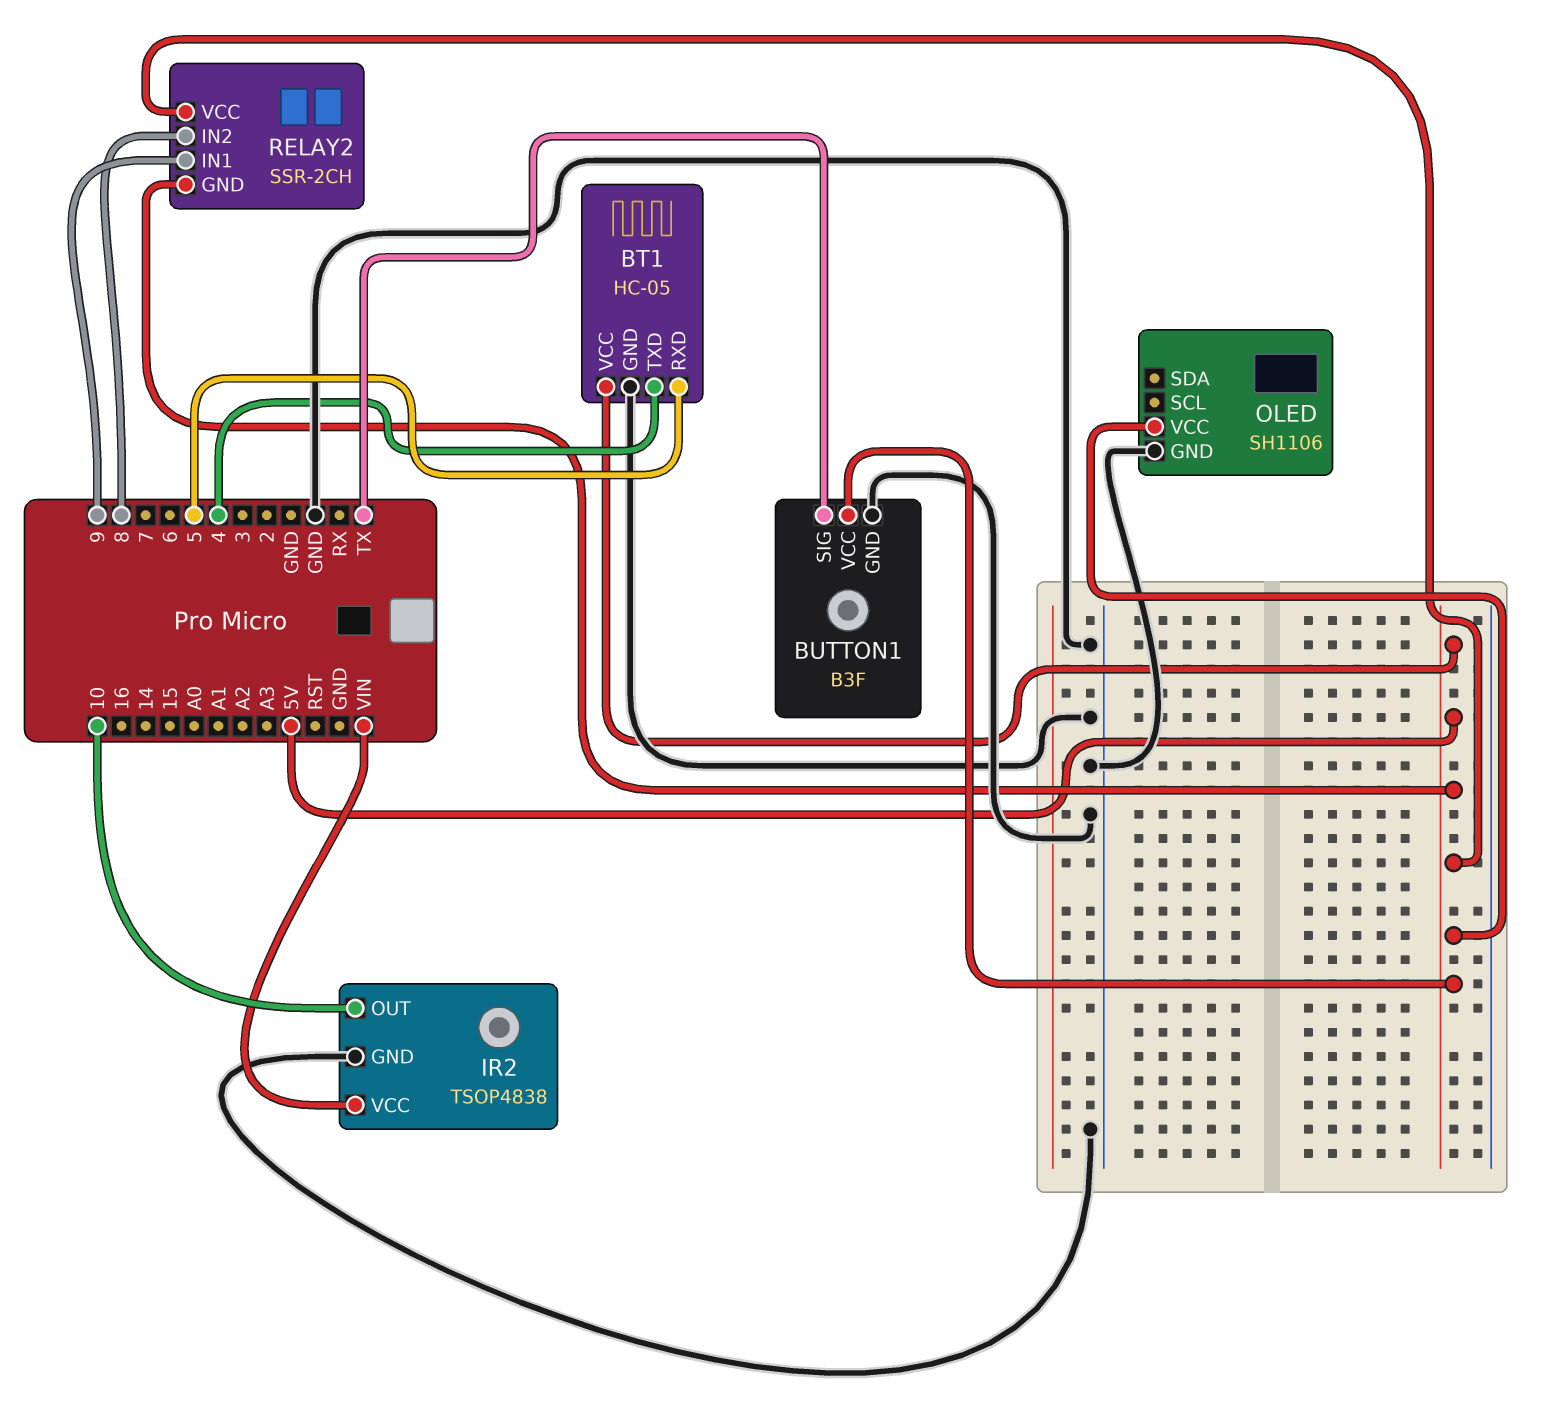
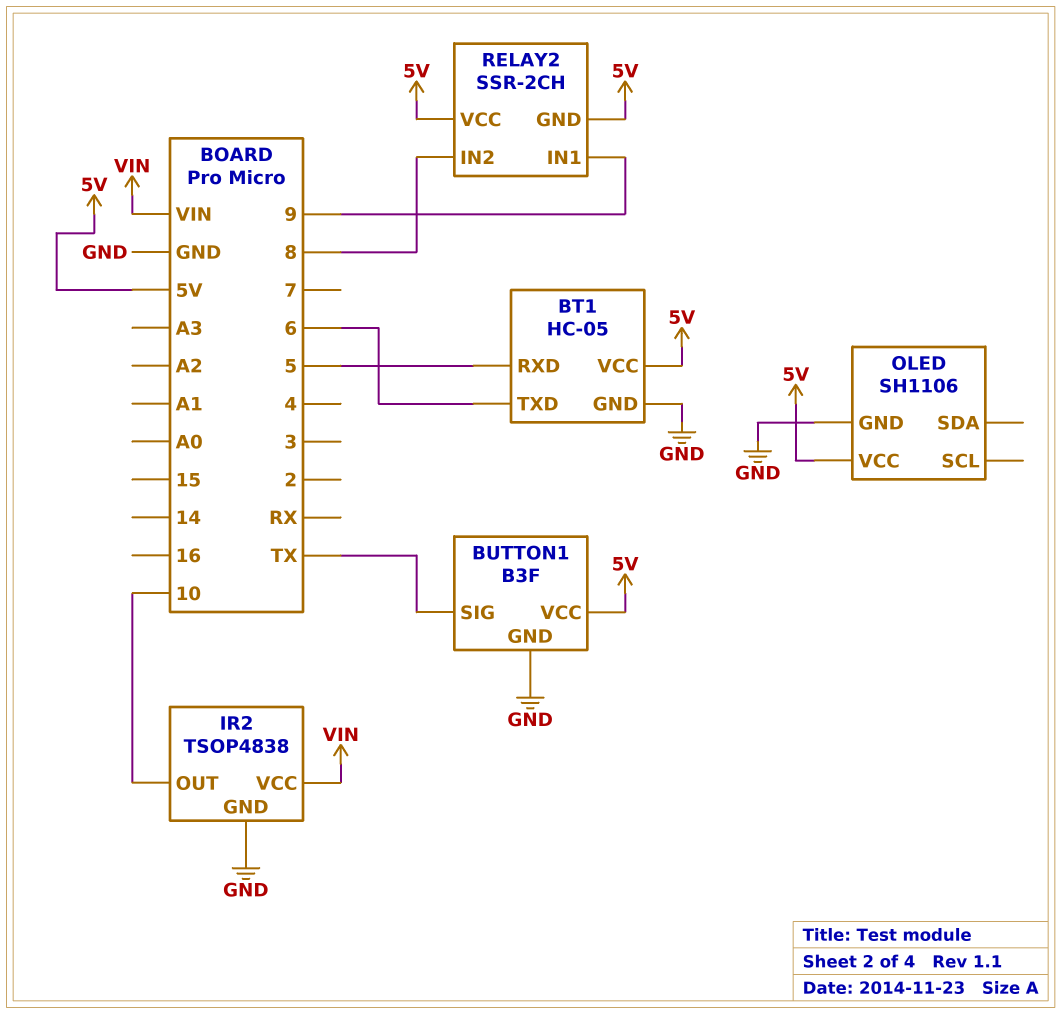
BT1 pin TXD: 4 -> 6

